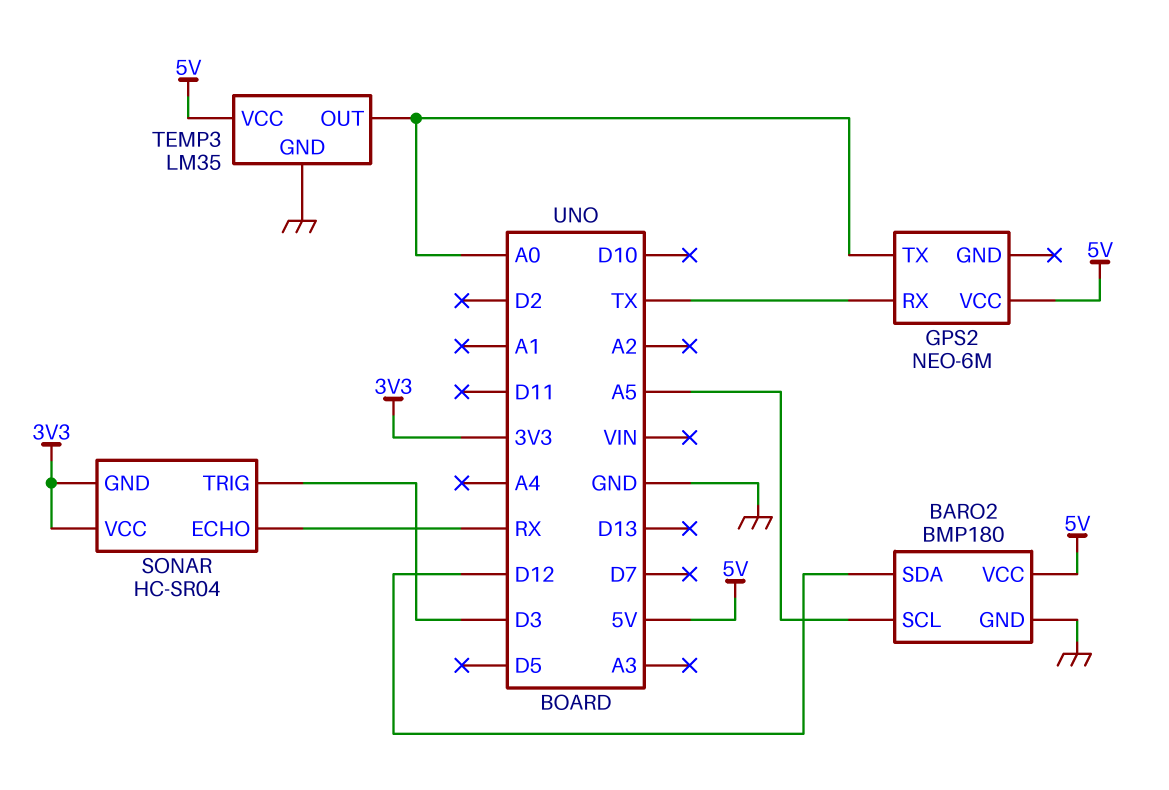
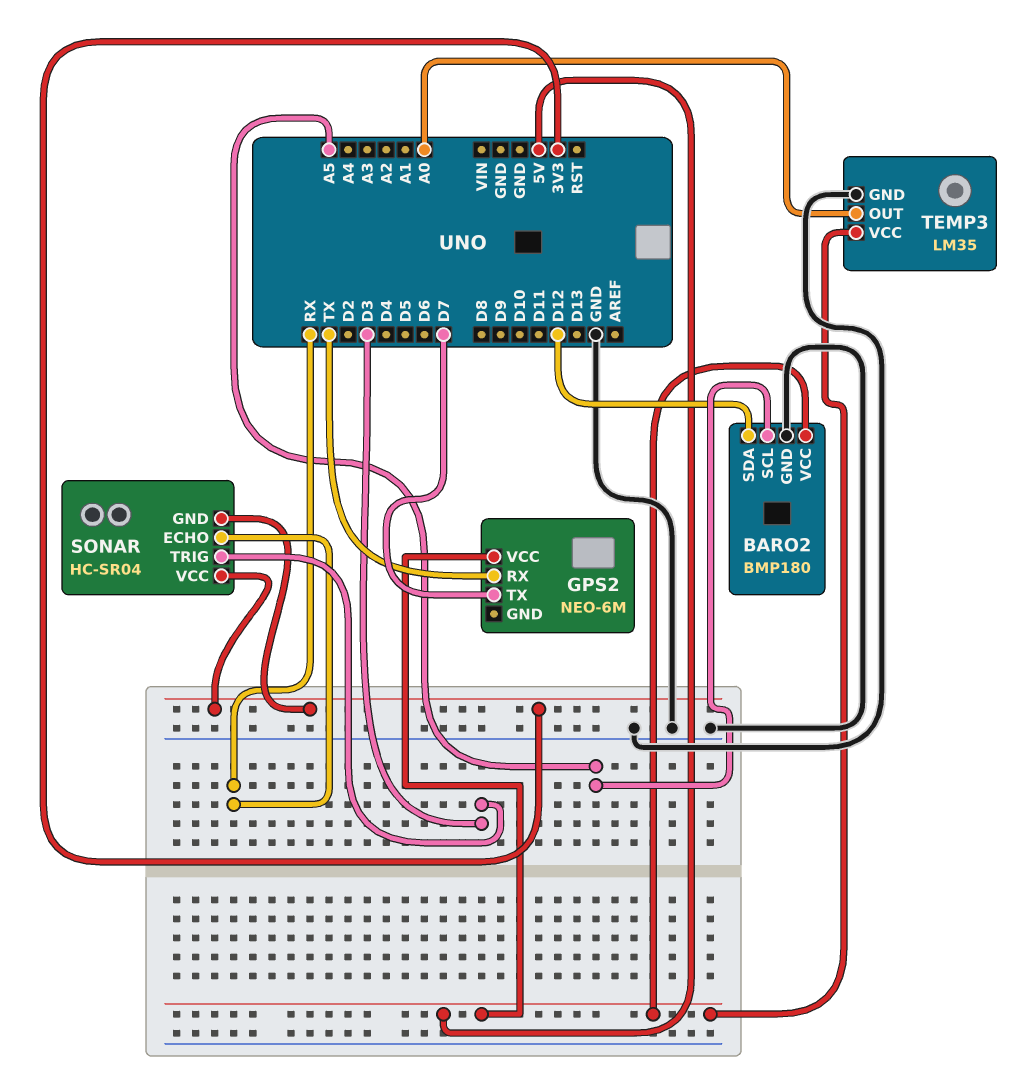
GPS2 pin TX: A0 -> D7

